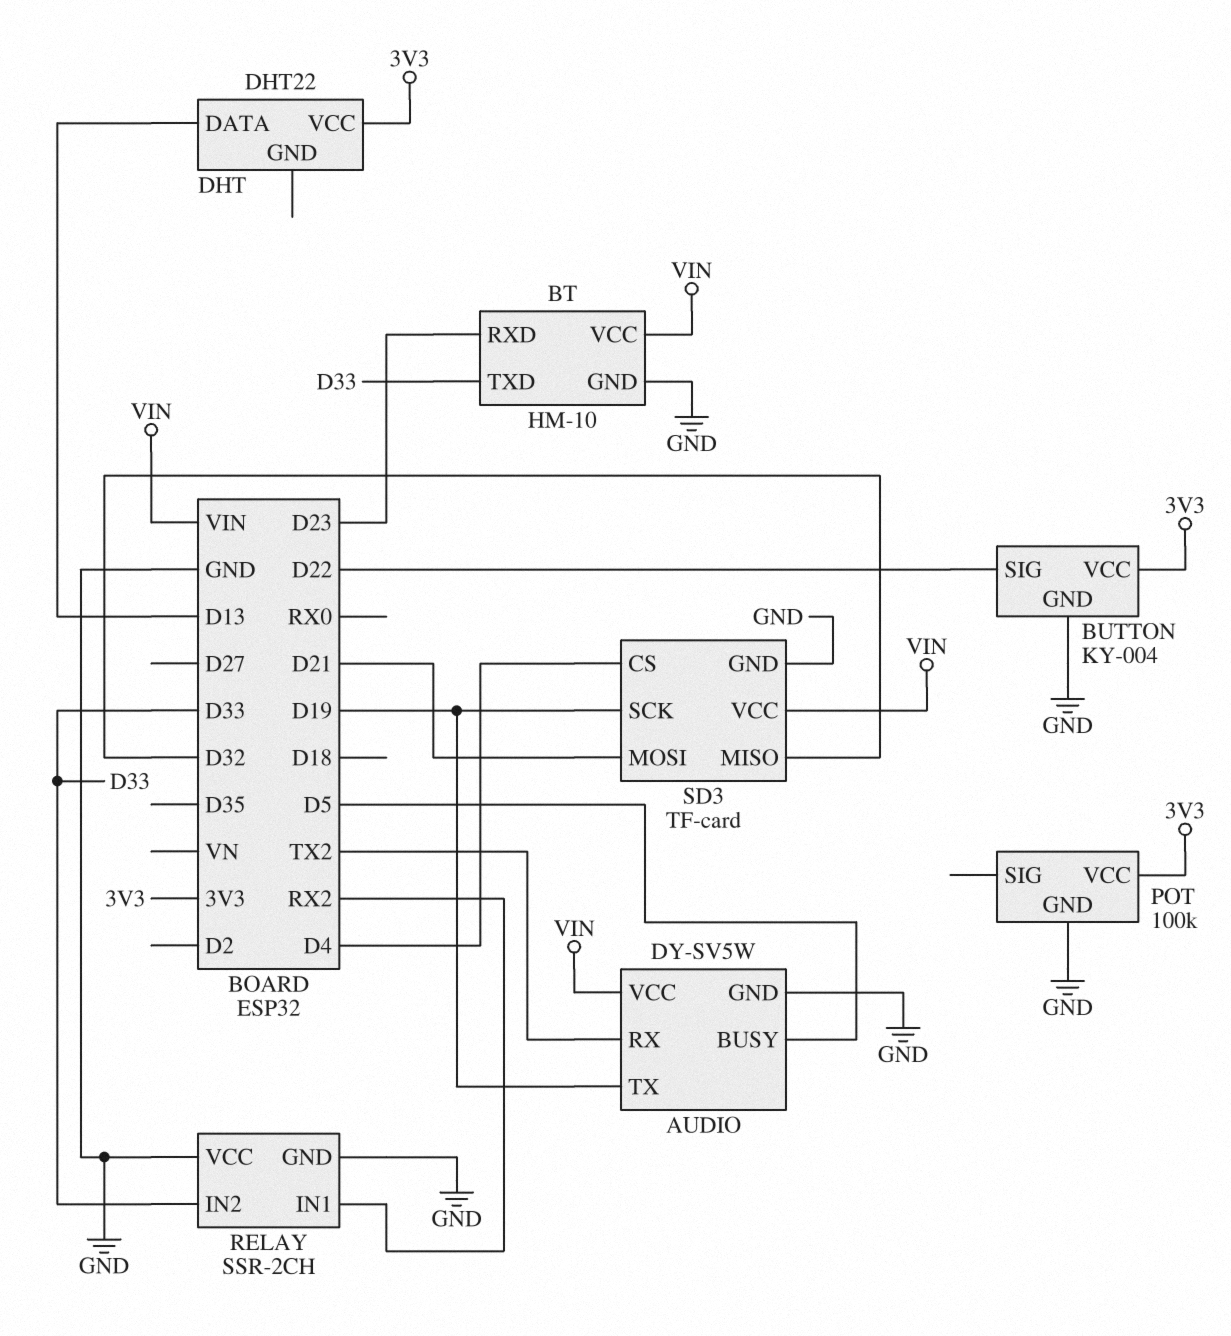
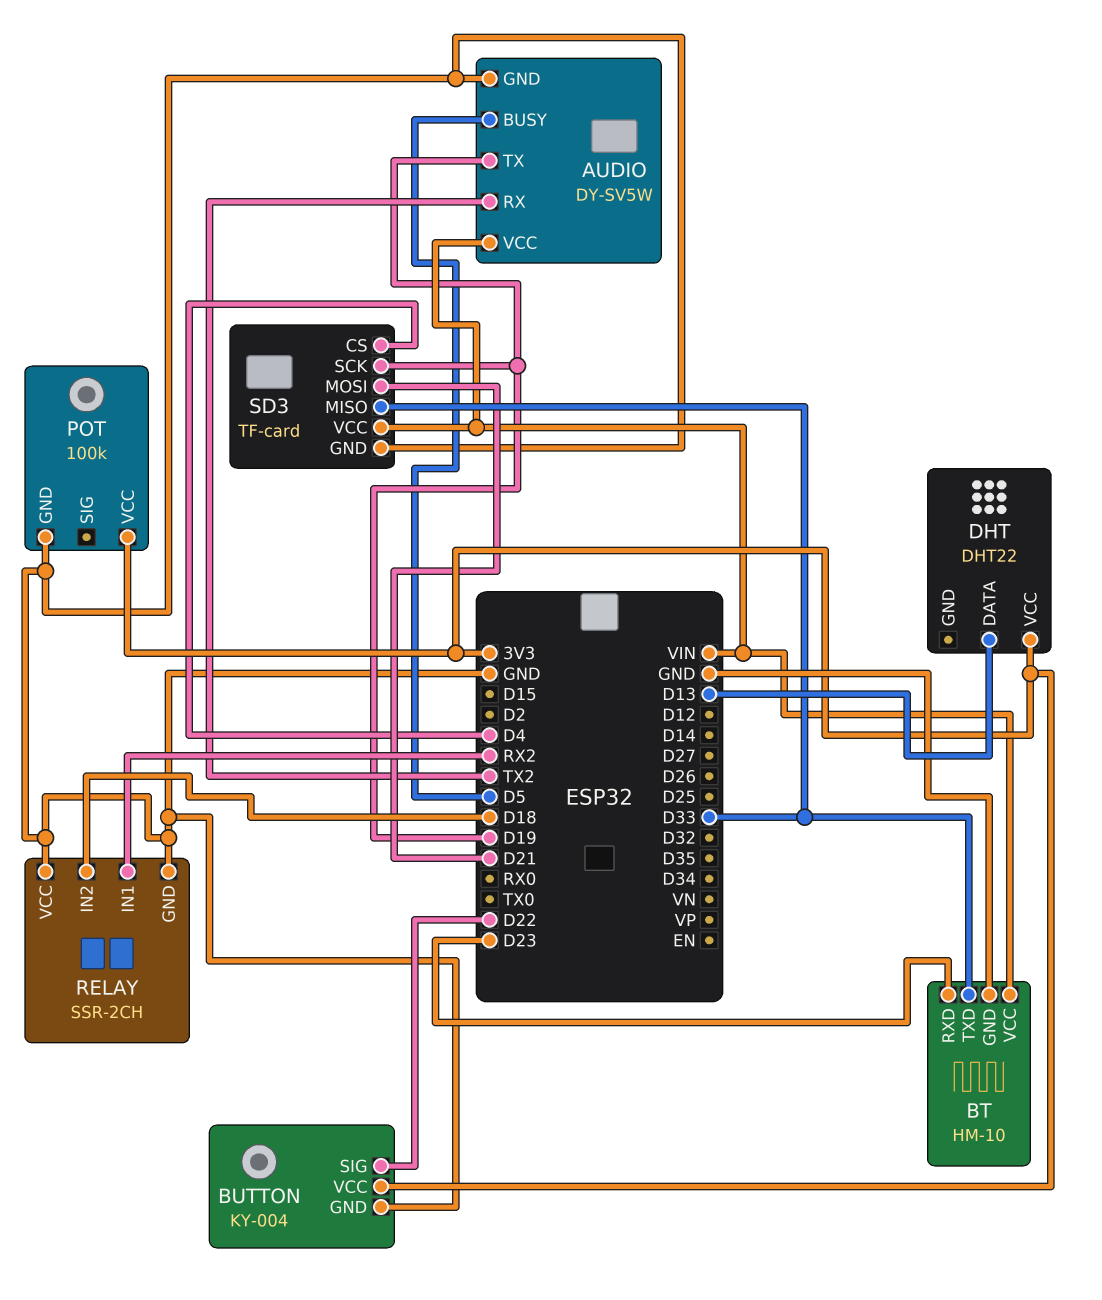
RELAY pin IN2: D33 -> D18
SD3 pin MISO: D32 -> D33

